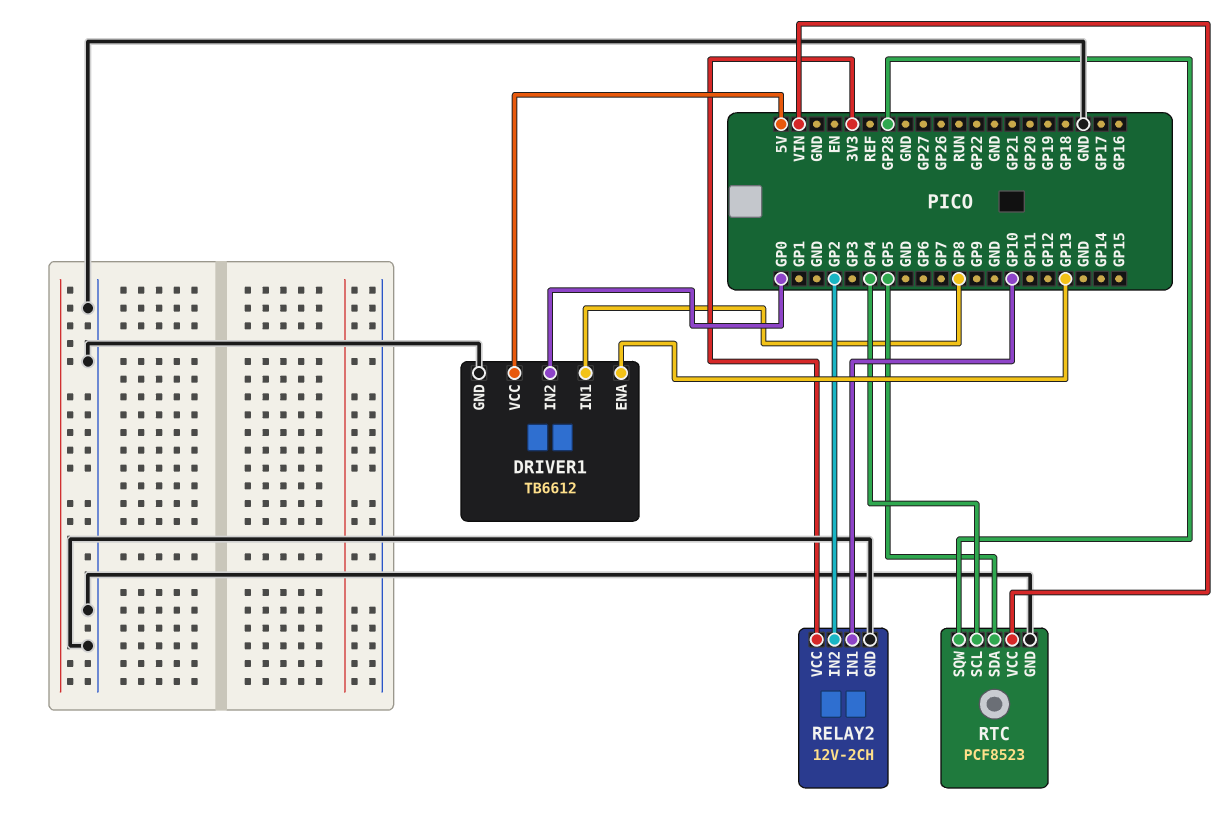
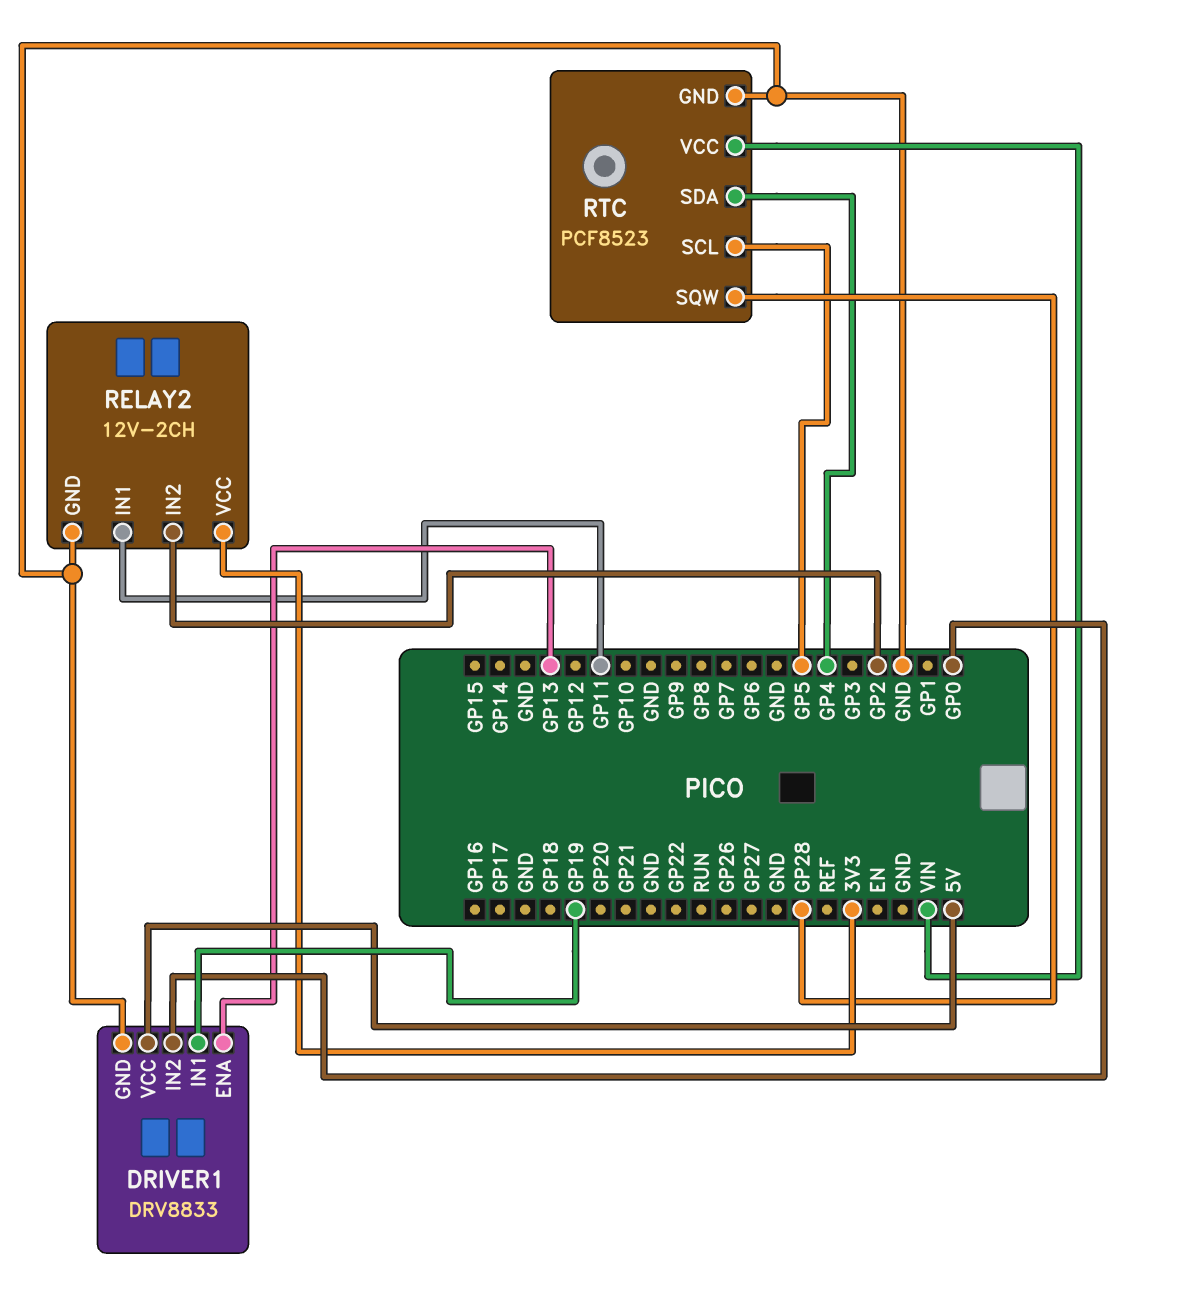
DRIVER1: TB6612 -> DRV8833
DRIVER1 pin IN1: GP8 -> GP19
RELAY2 pin IN1: GP10 -> GP11
RTC pin SCL: GP4 -> GP5
RTC pin SDA: GP5 -> GP4

